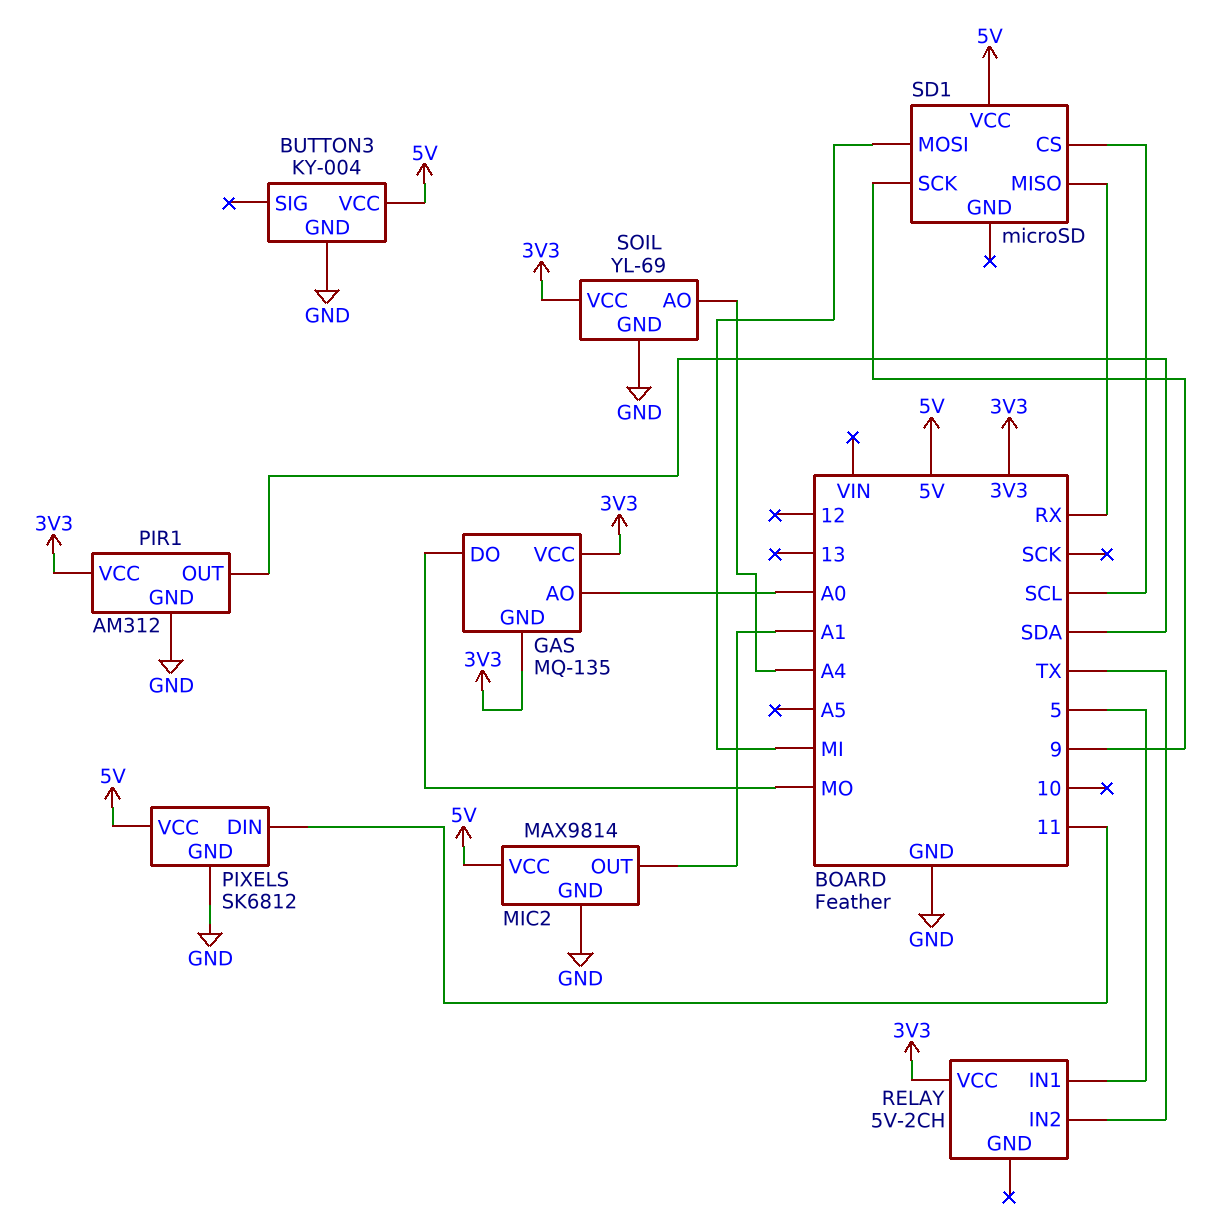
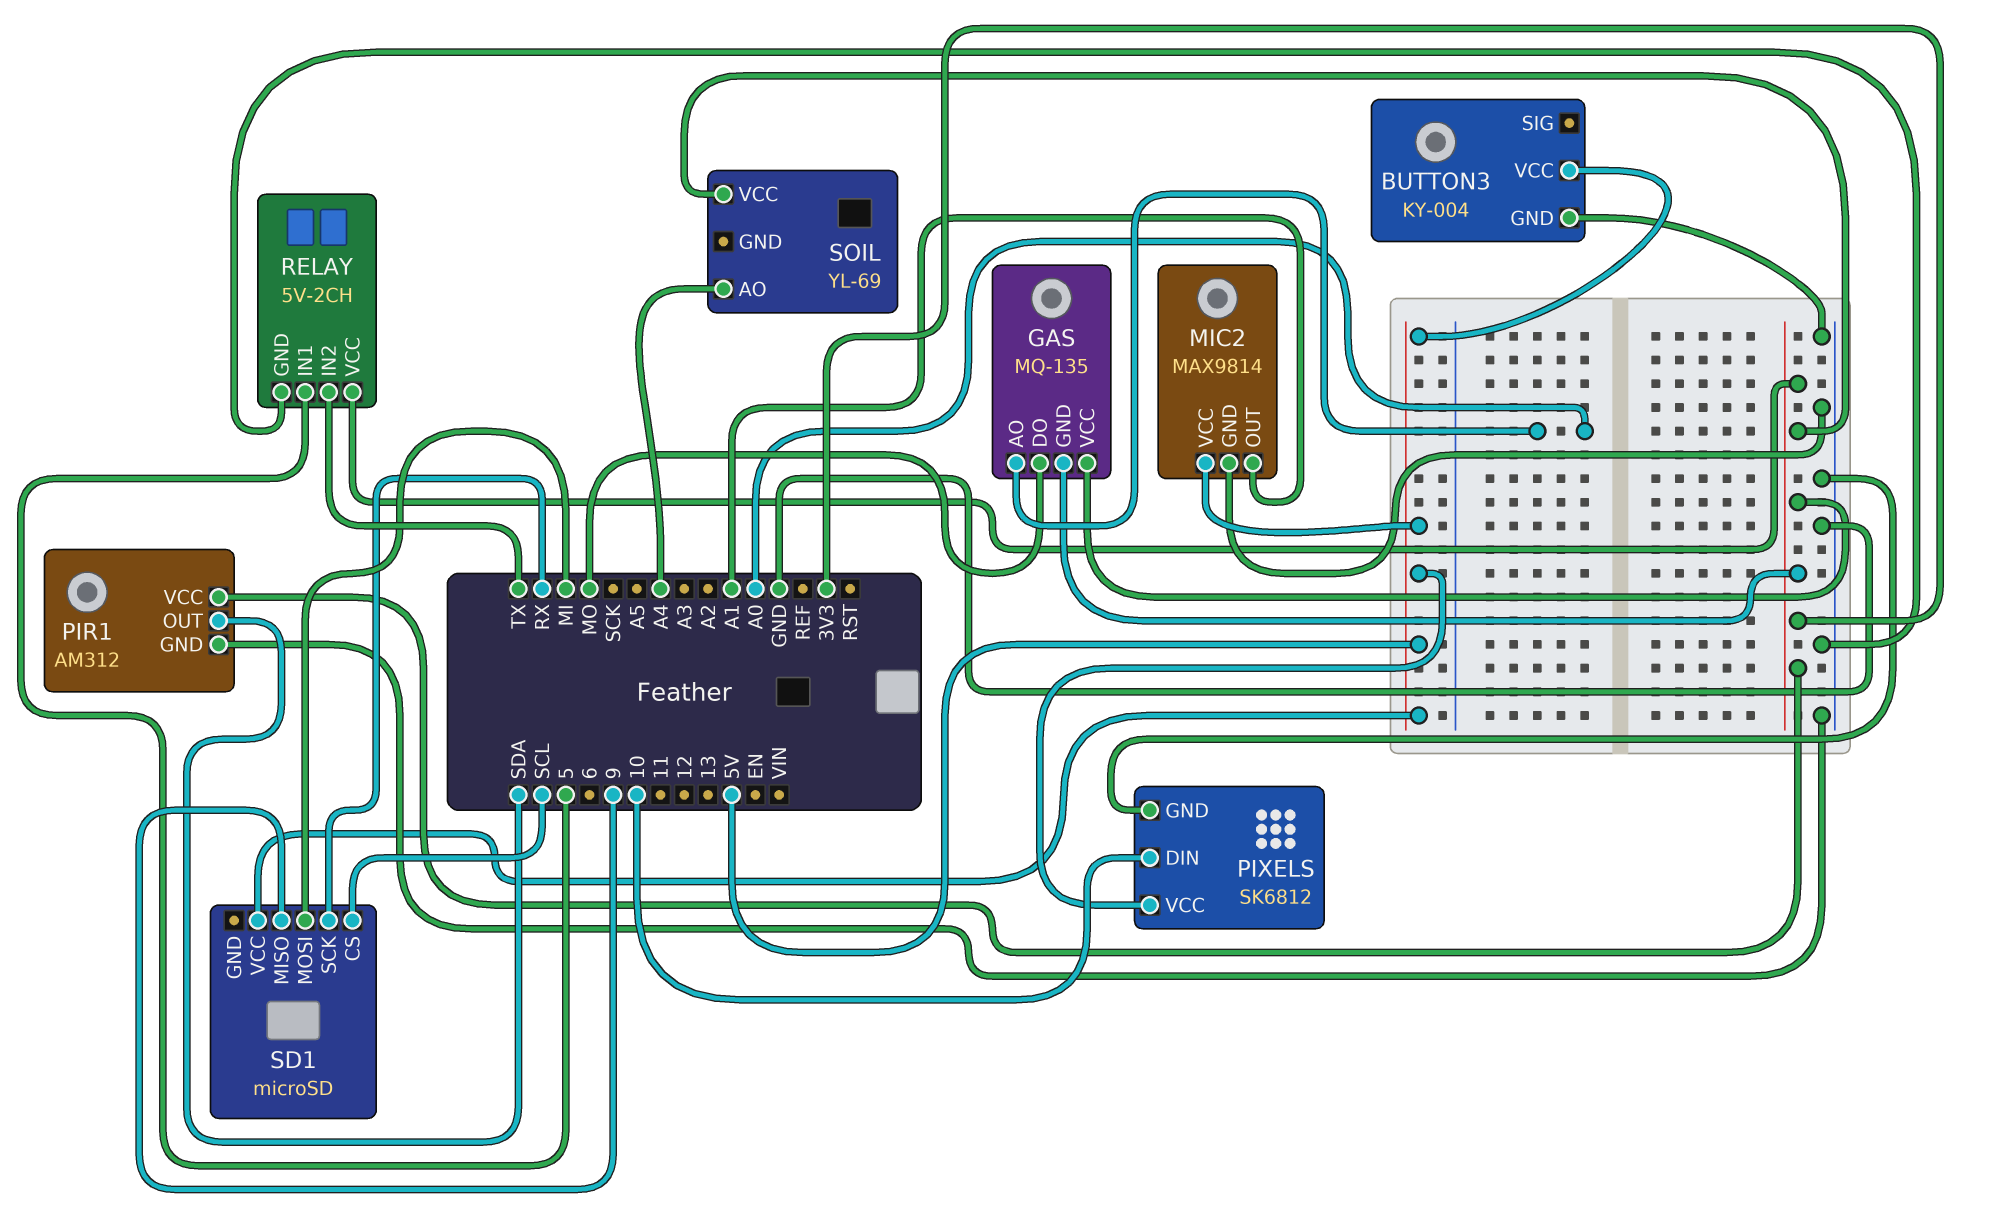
PIXELS pin DIN: 11 -> 10
RELAY pin GND: none -> GND
SD1 pin MISO: RX -> 9
SD1 pin SCK: 9 -> RX
SOIL pin GND: GND -> none

